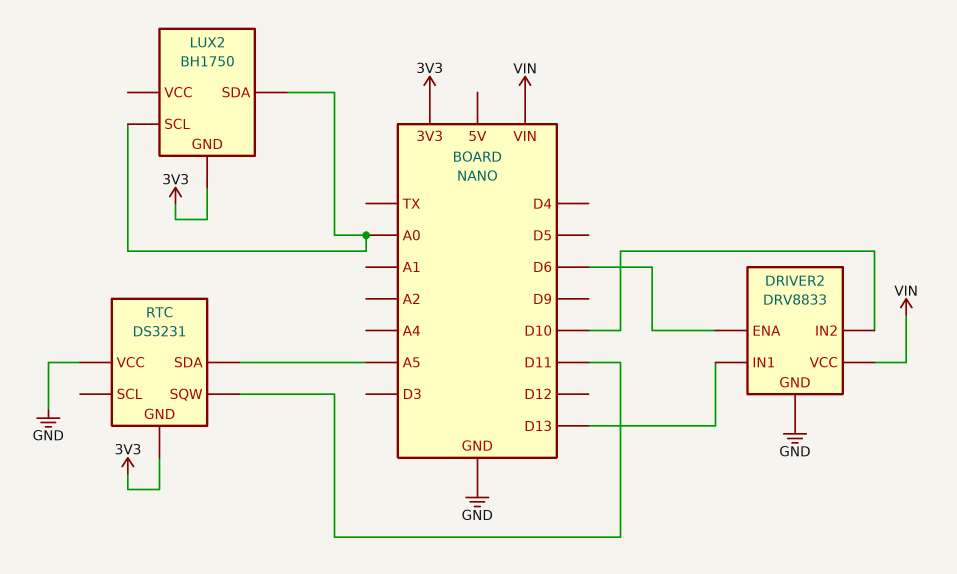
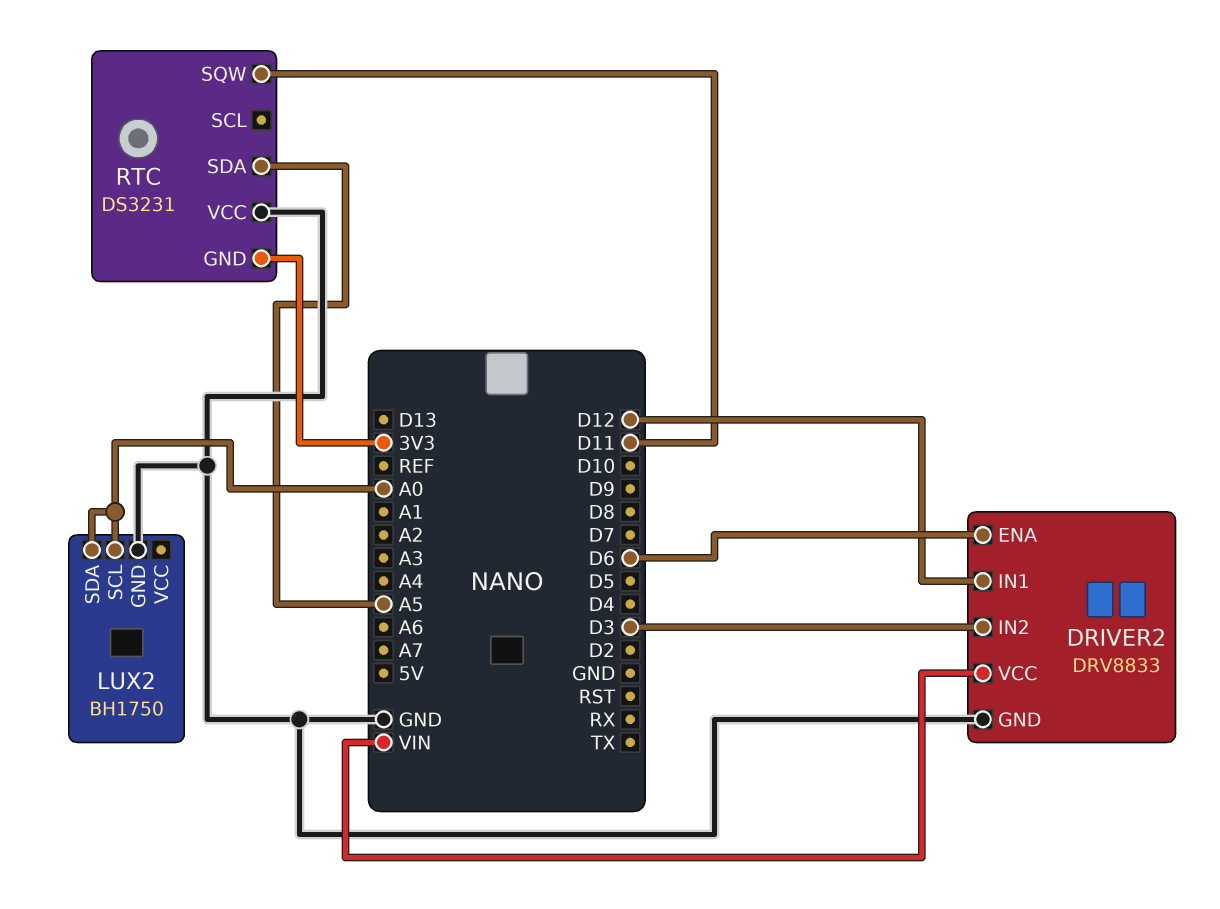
DRIVER2 pin IN1: D13 -> D12
DRIVER2 pin IN2: D10 -> D3
LUX2 pin GND: 3V3 -> GND

